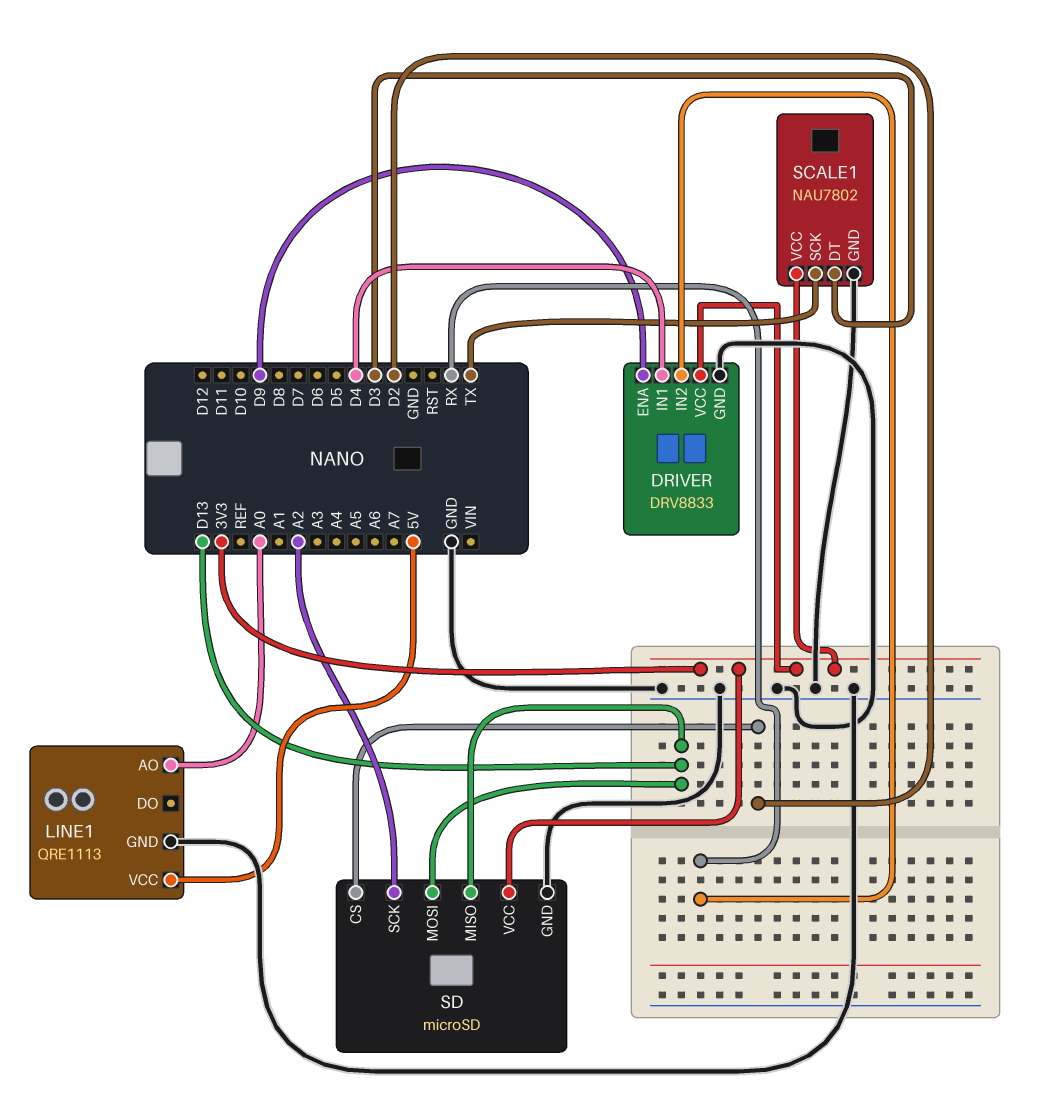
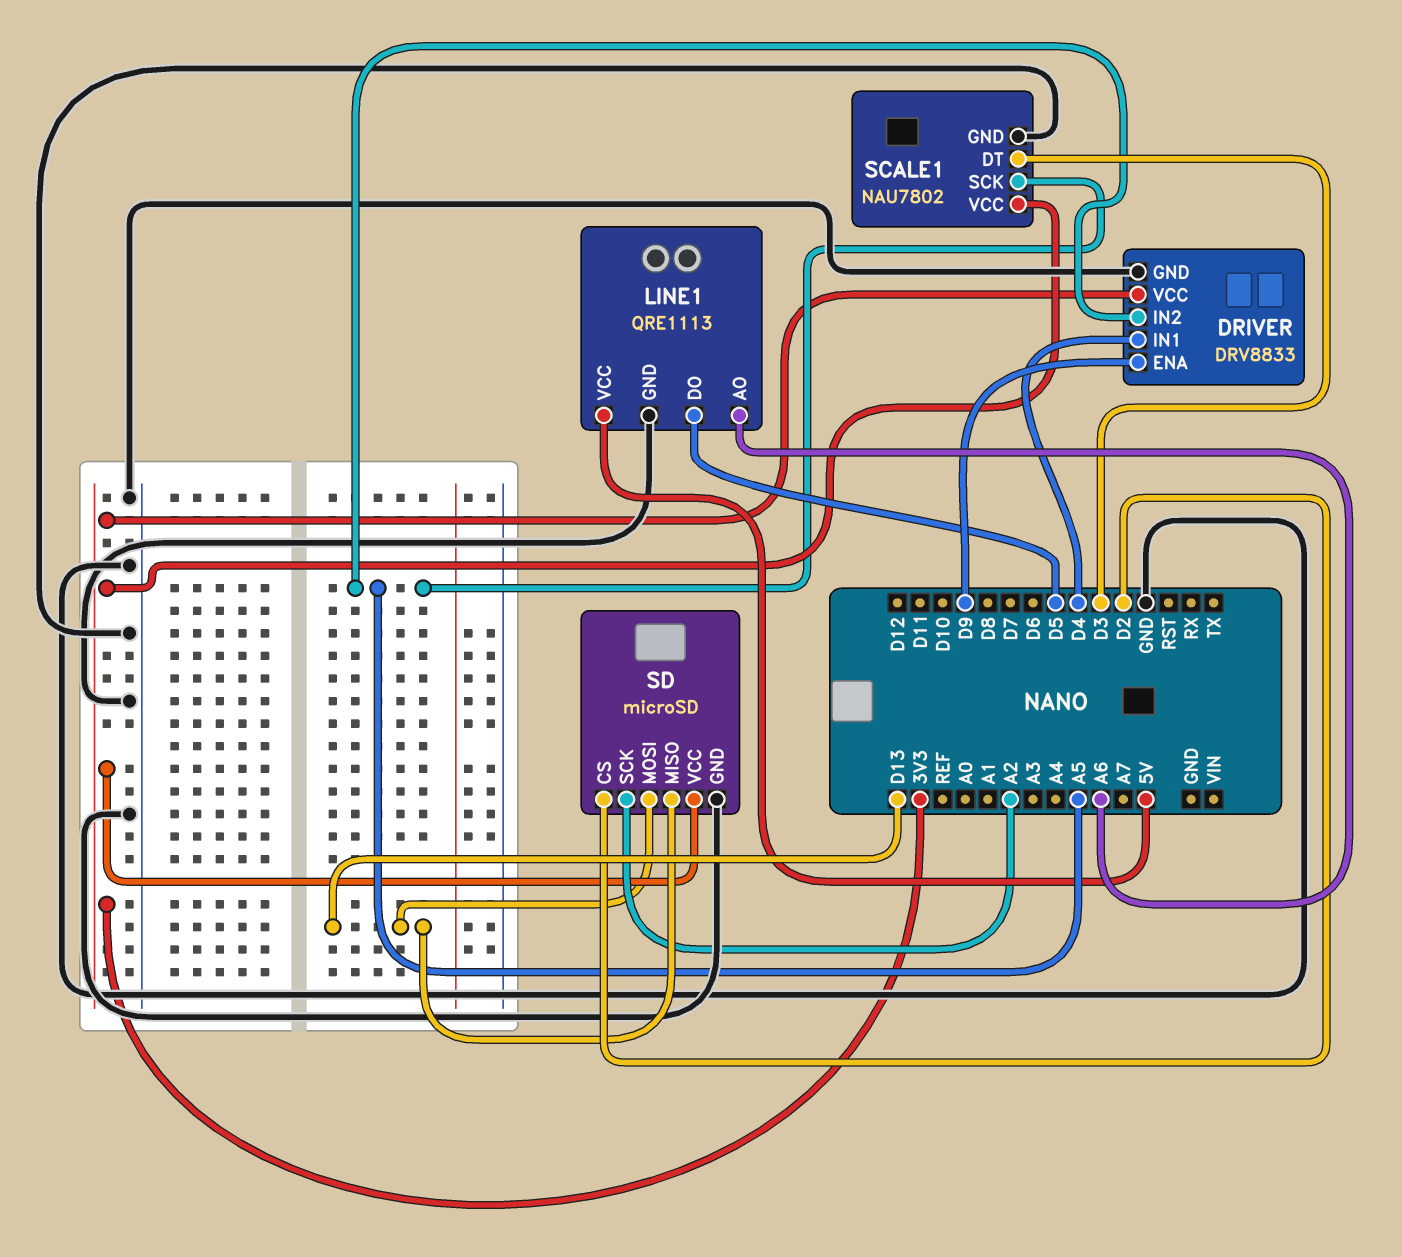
DRIVER pin IN2: RX -> A5
LINE1 pin AO: A0 -> A6
LINE1 pin DO: none -> D5
SCALE1 pin SCK: TX -> A5

